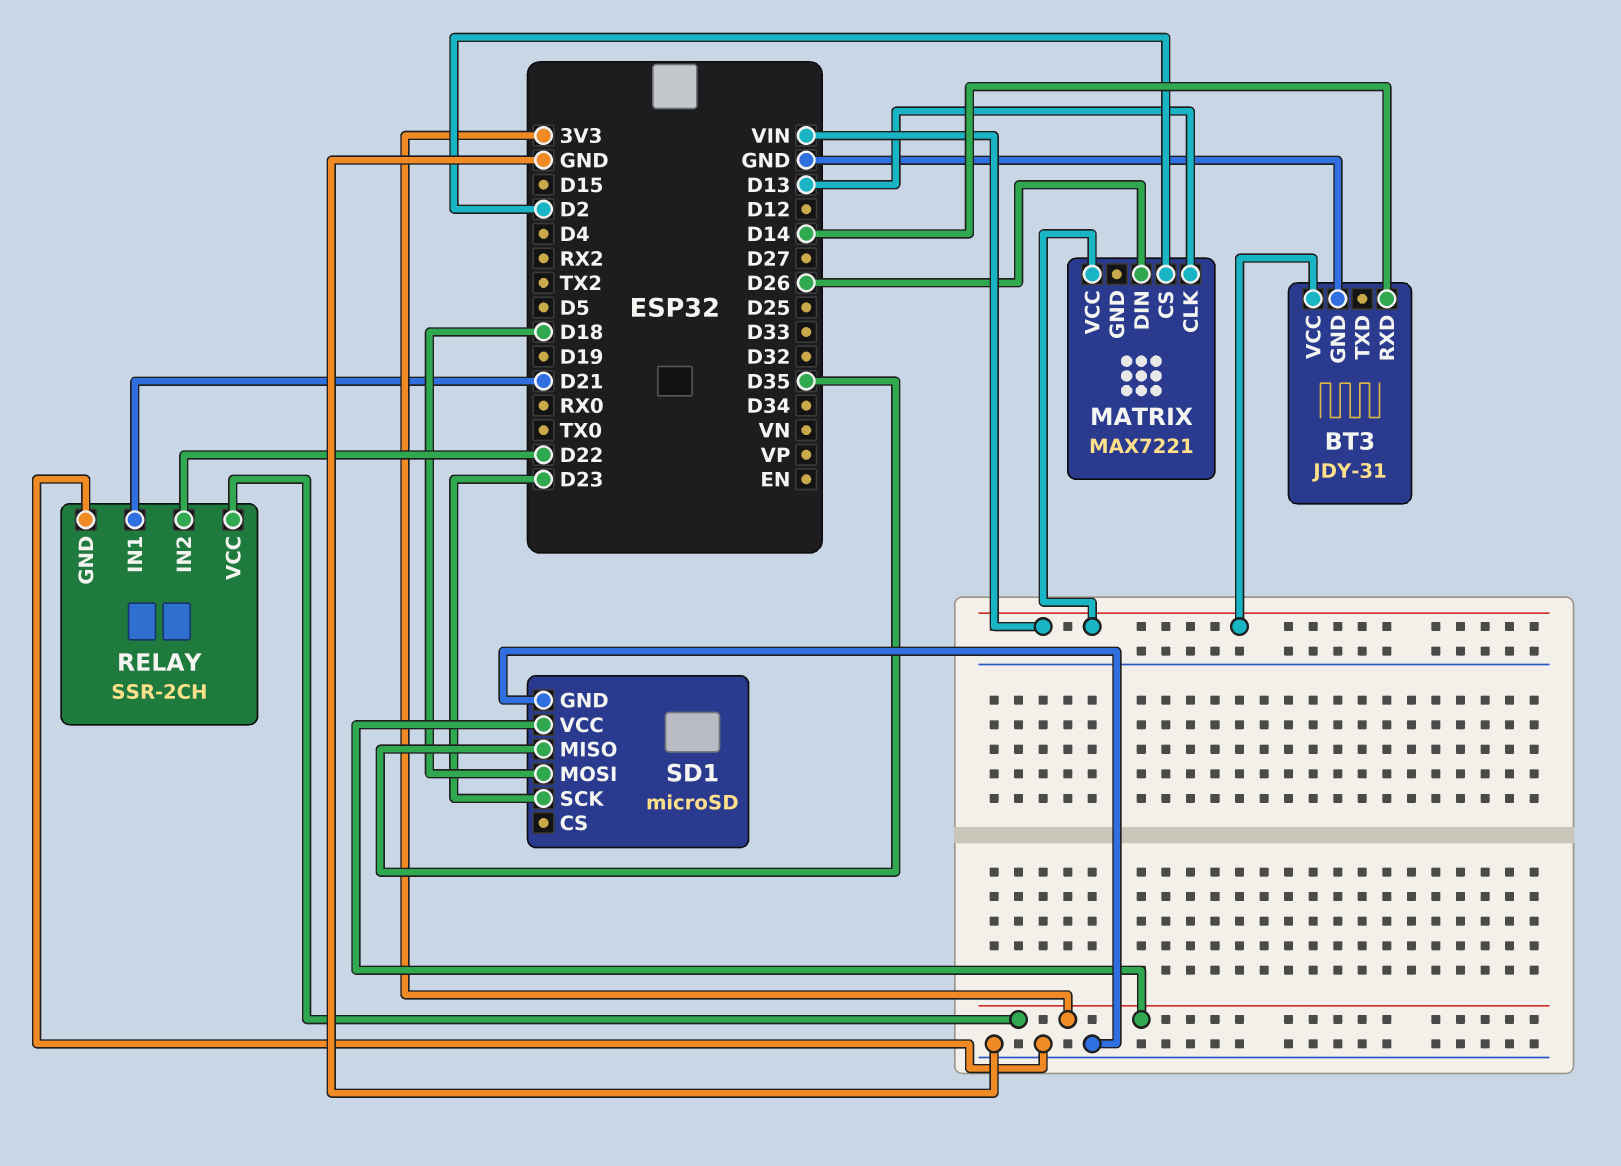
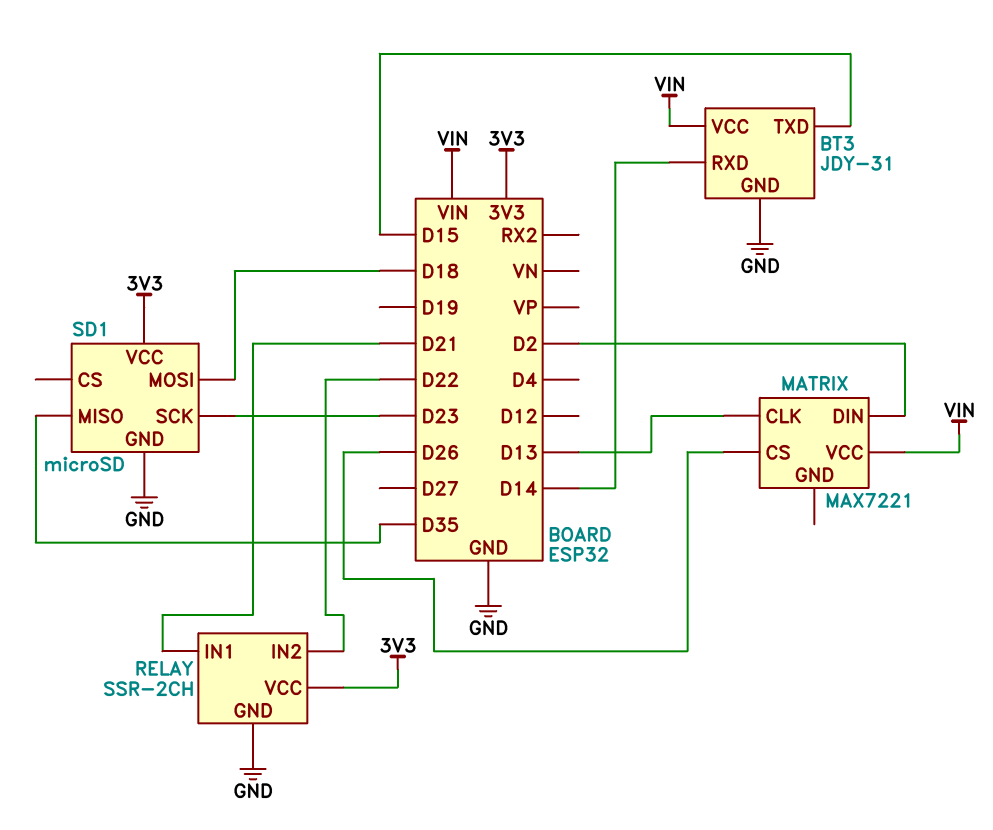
BT3 pin TXD: none -> D15
MATRIX pin CS: D2 -> D26
MATRIX pin DIN: D26 -> D2

